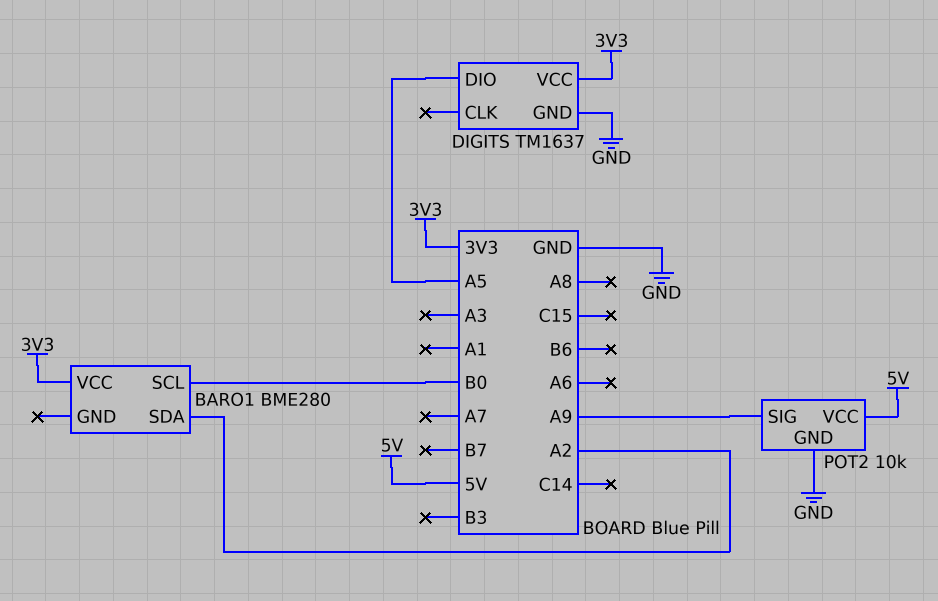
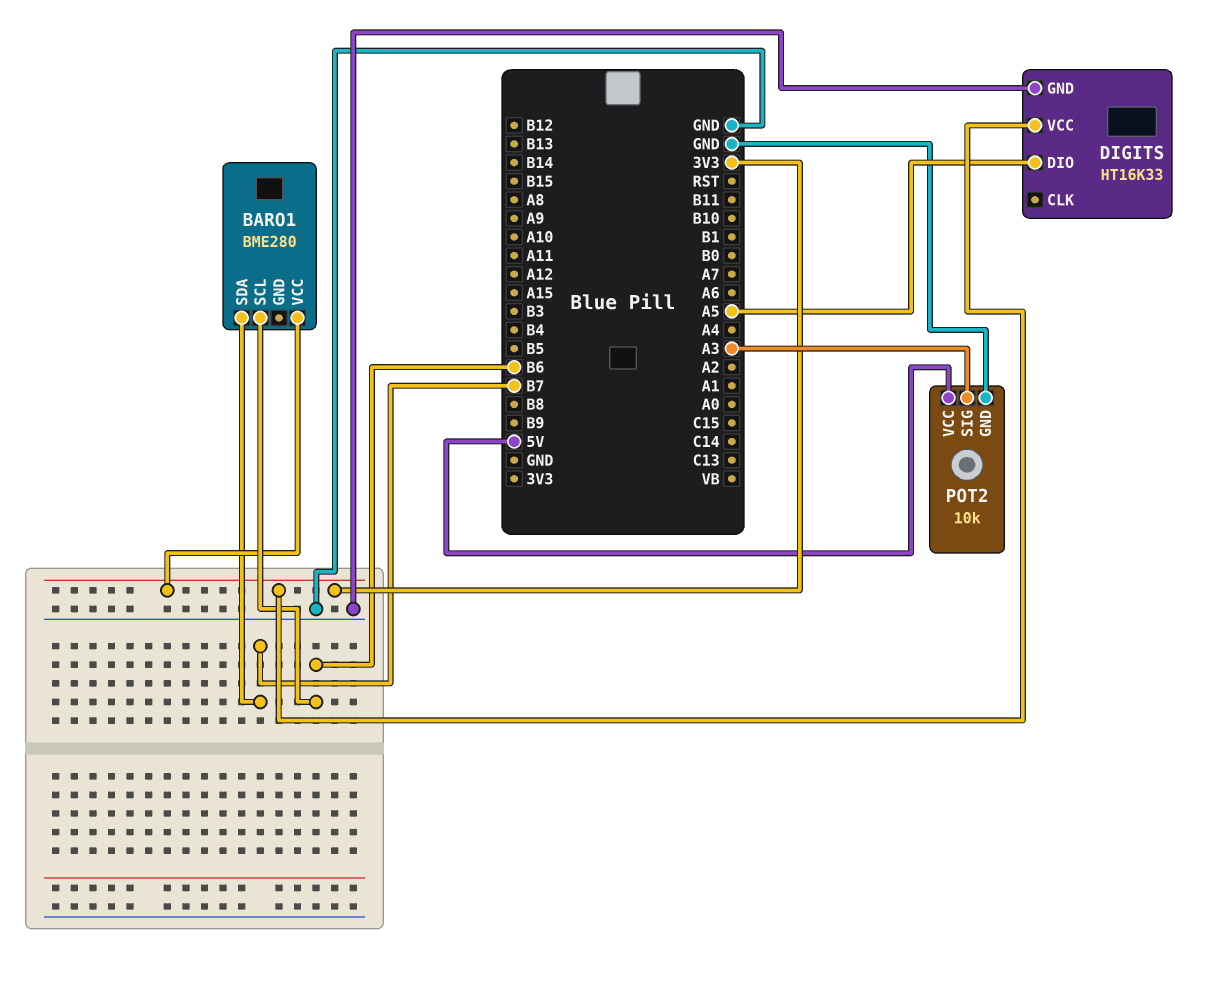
BARO1 pin SCL: B0 -> B6
BARO1 pin SDA: A2 -> B7
DIGITS: TM1637 -> HT16K33
POT2 pin SIG: A9 -> A3

